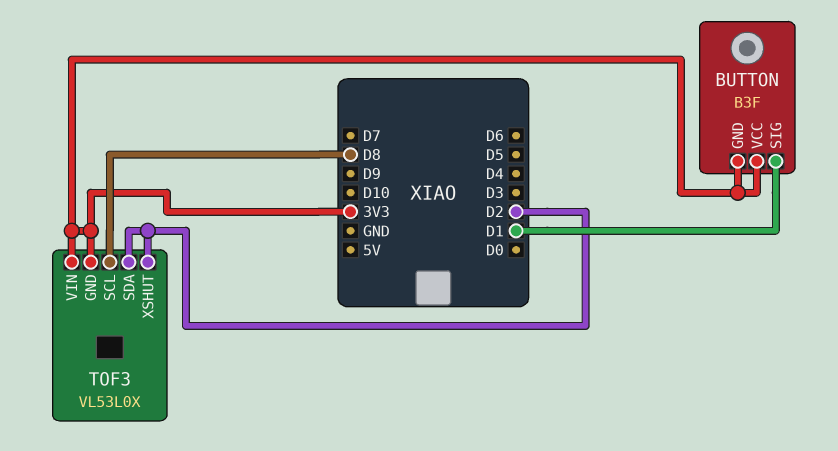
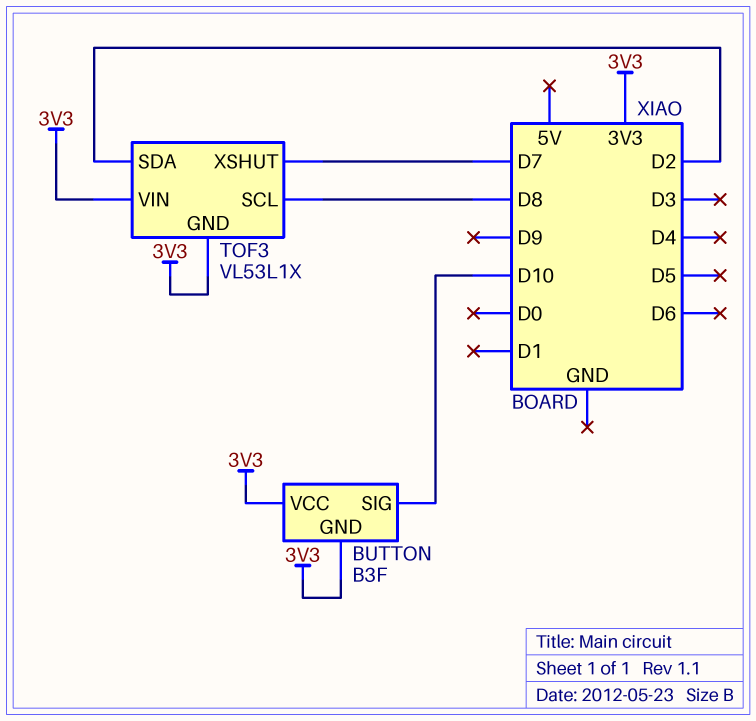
BUTTON pin SIG: D1 -> D10
TOF3: VL53L0X -> VL53L1X
TOF3 pin XSHUT: D2 -> D7

